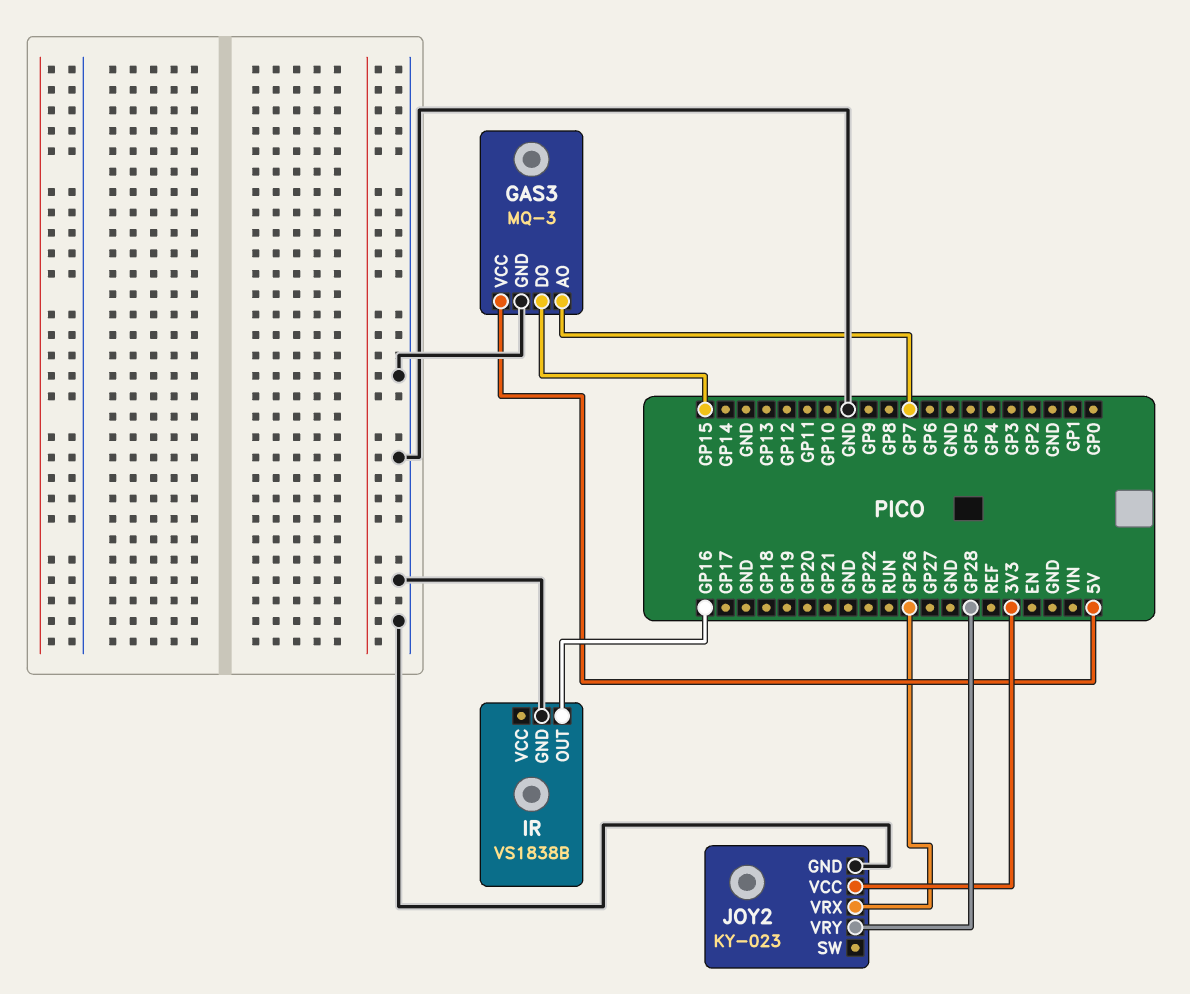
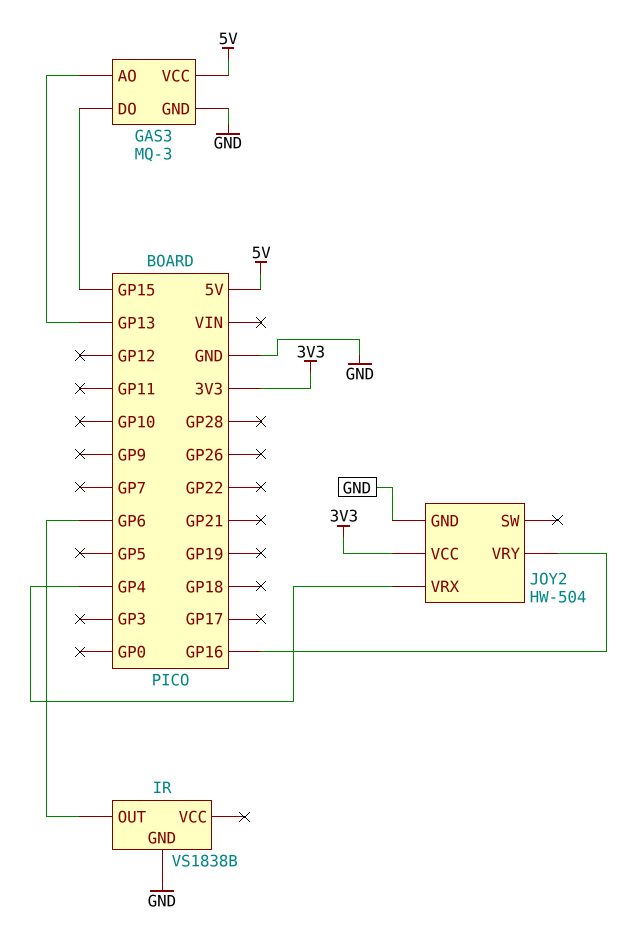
GAS3 pin AO: GP7 -> GP13
IR pin OUT: GP16 -> GP6
JOY2: KY-023 -> HW-504
JOY2 pin VRX: GP26 -> GP4
JOY2 pin VRY: GP28 -> GP16

